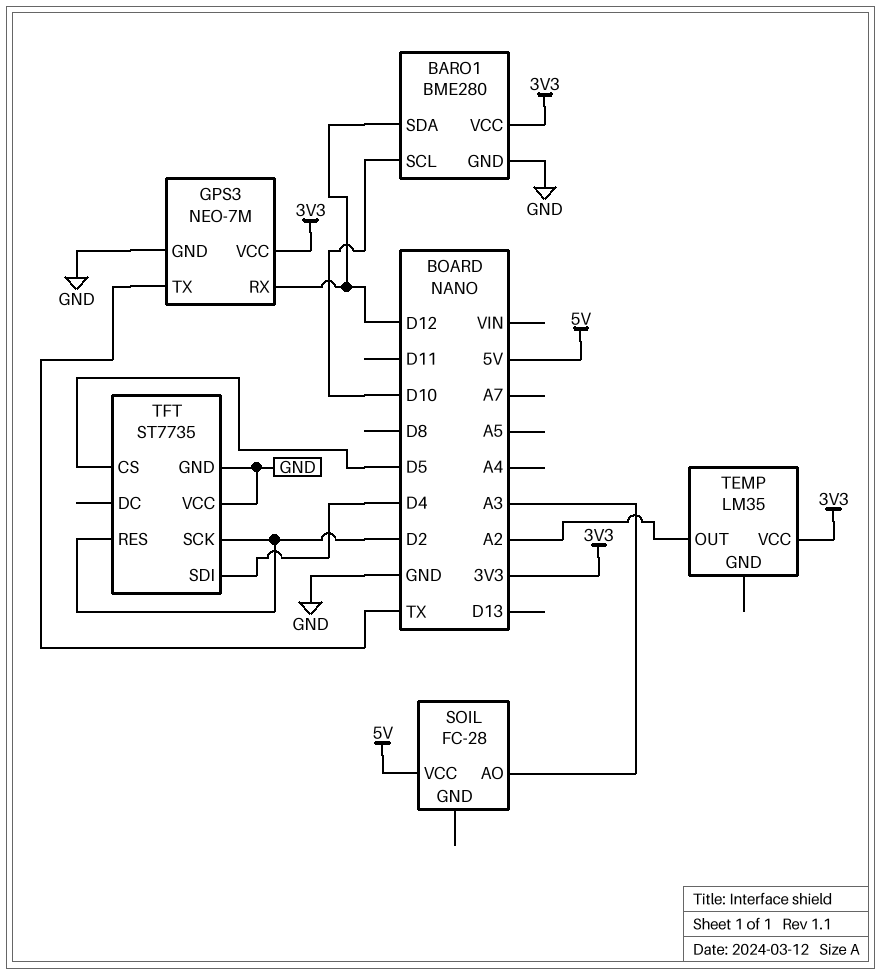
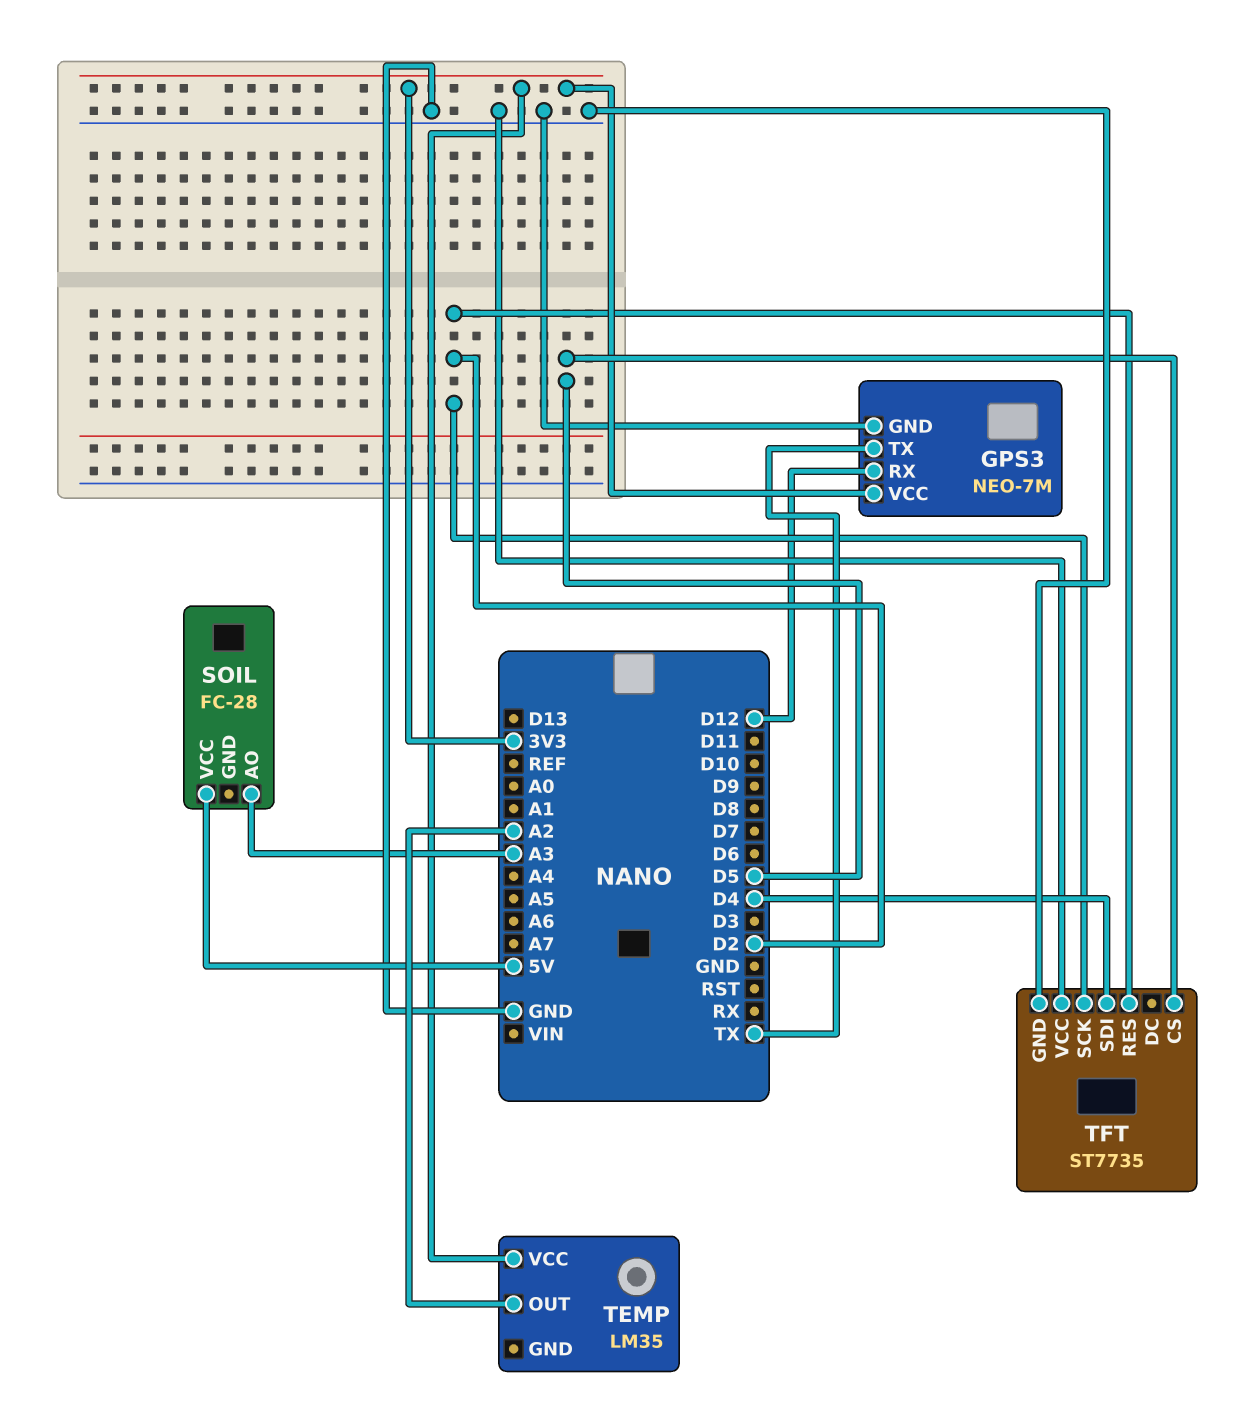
BARO1: BME280 -> none
BARO1 pin GND: GND -> none
BARO1 pin SCL: D10 -> none
BARO1 pin SDA: D12 -> none
BARO1 pin VCC: 3V3 -> none

